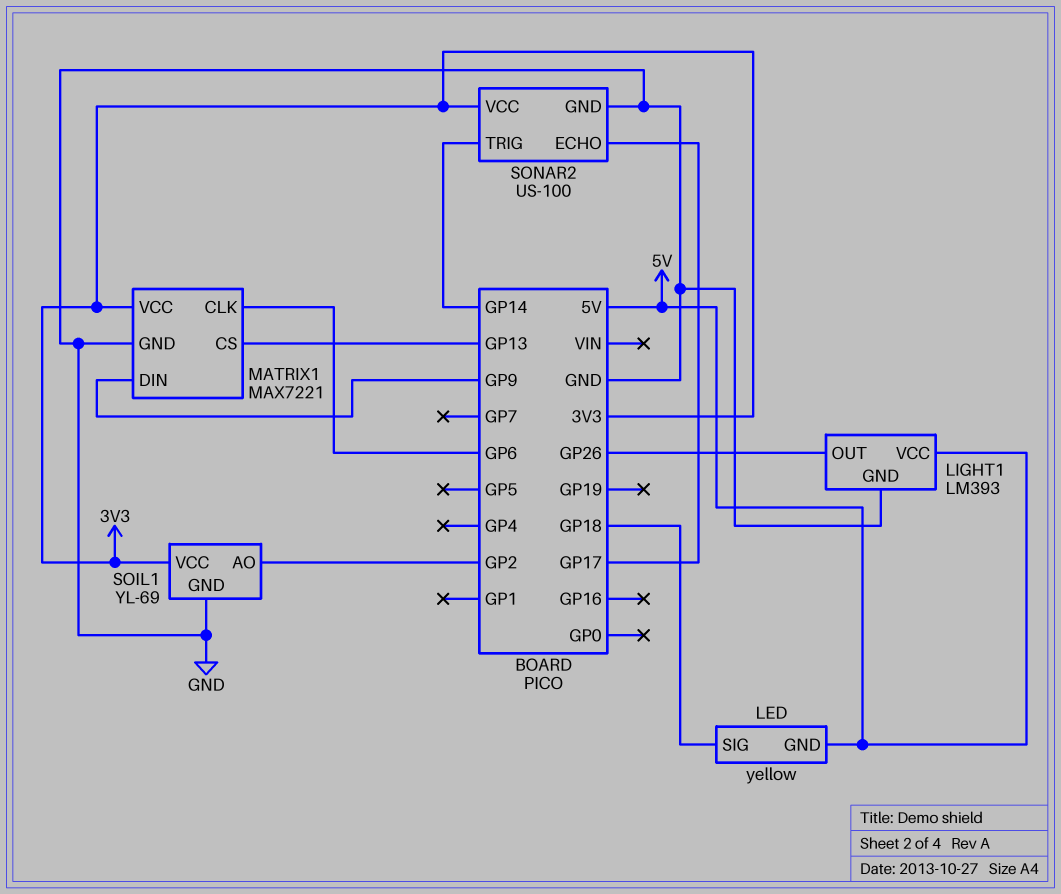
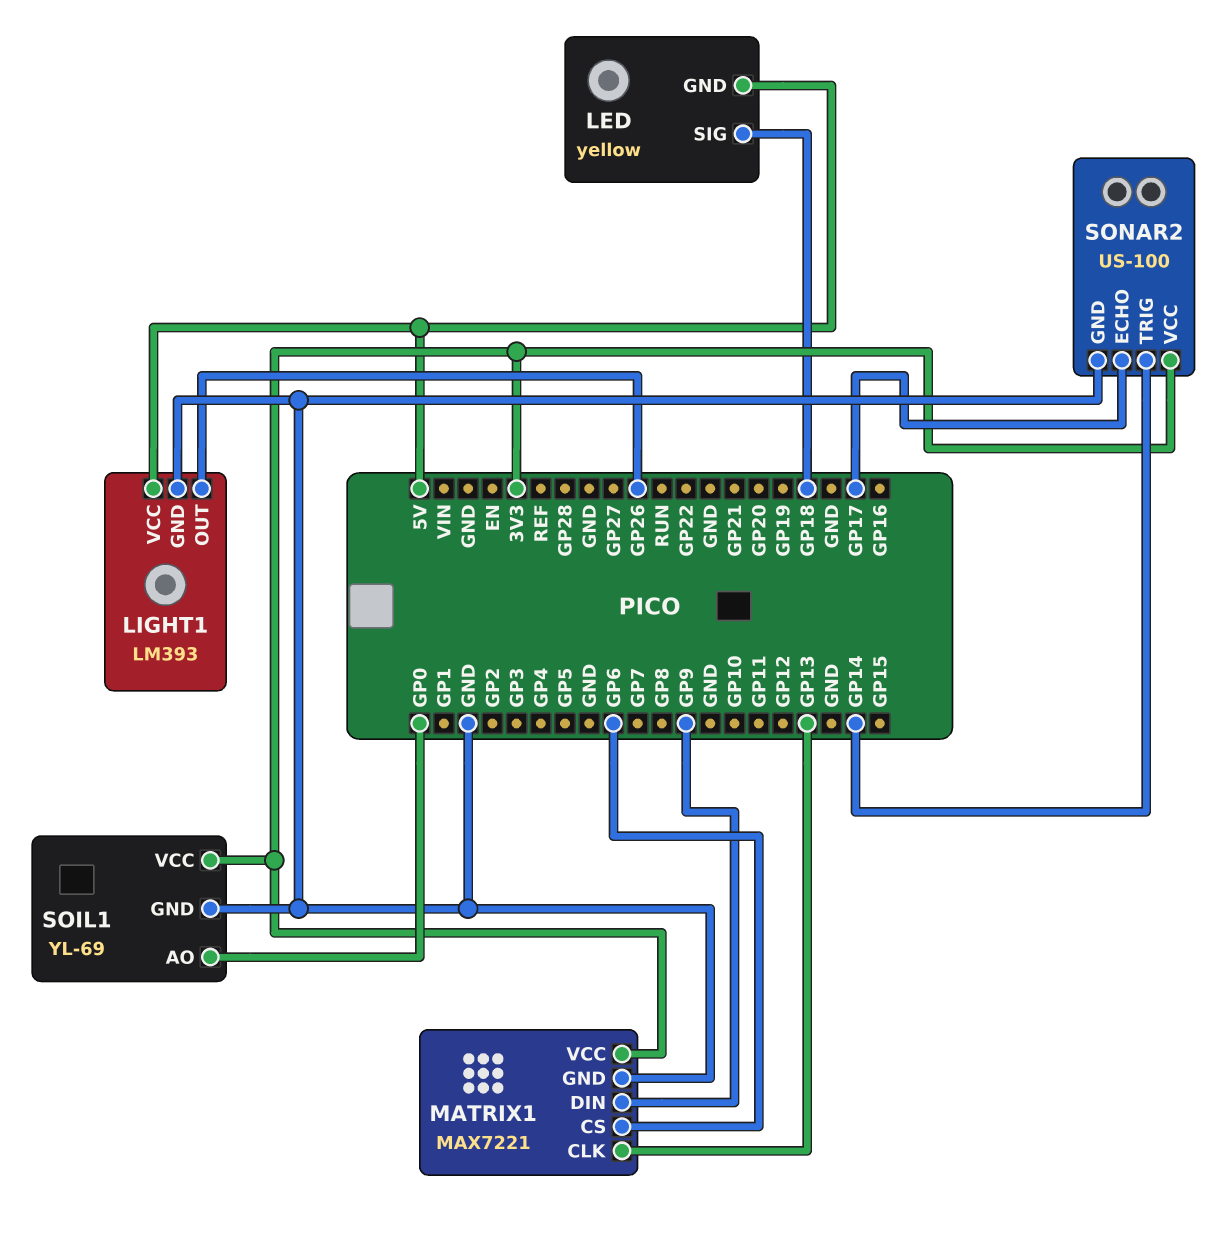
MATRIX1 pin CLK: GP6 -> GP13
MATRIX1 pin CS: GP13 -> GP6
SOIL1 pin AO: GP2 -> GP0

